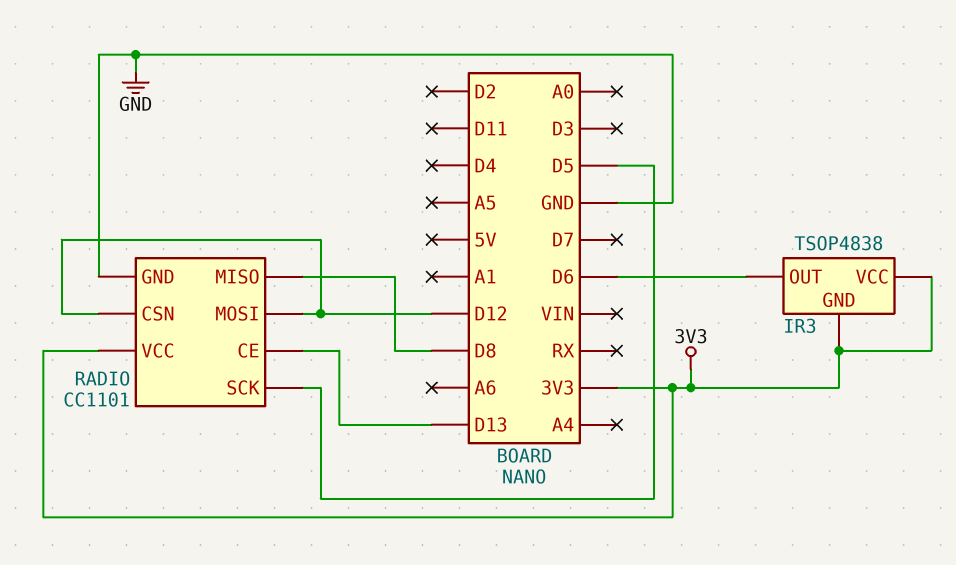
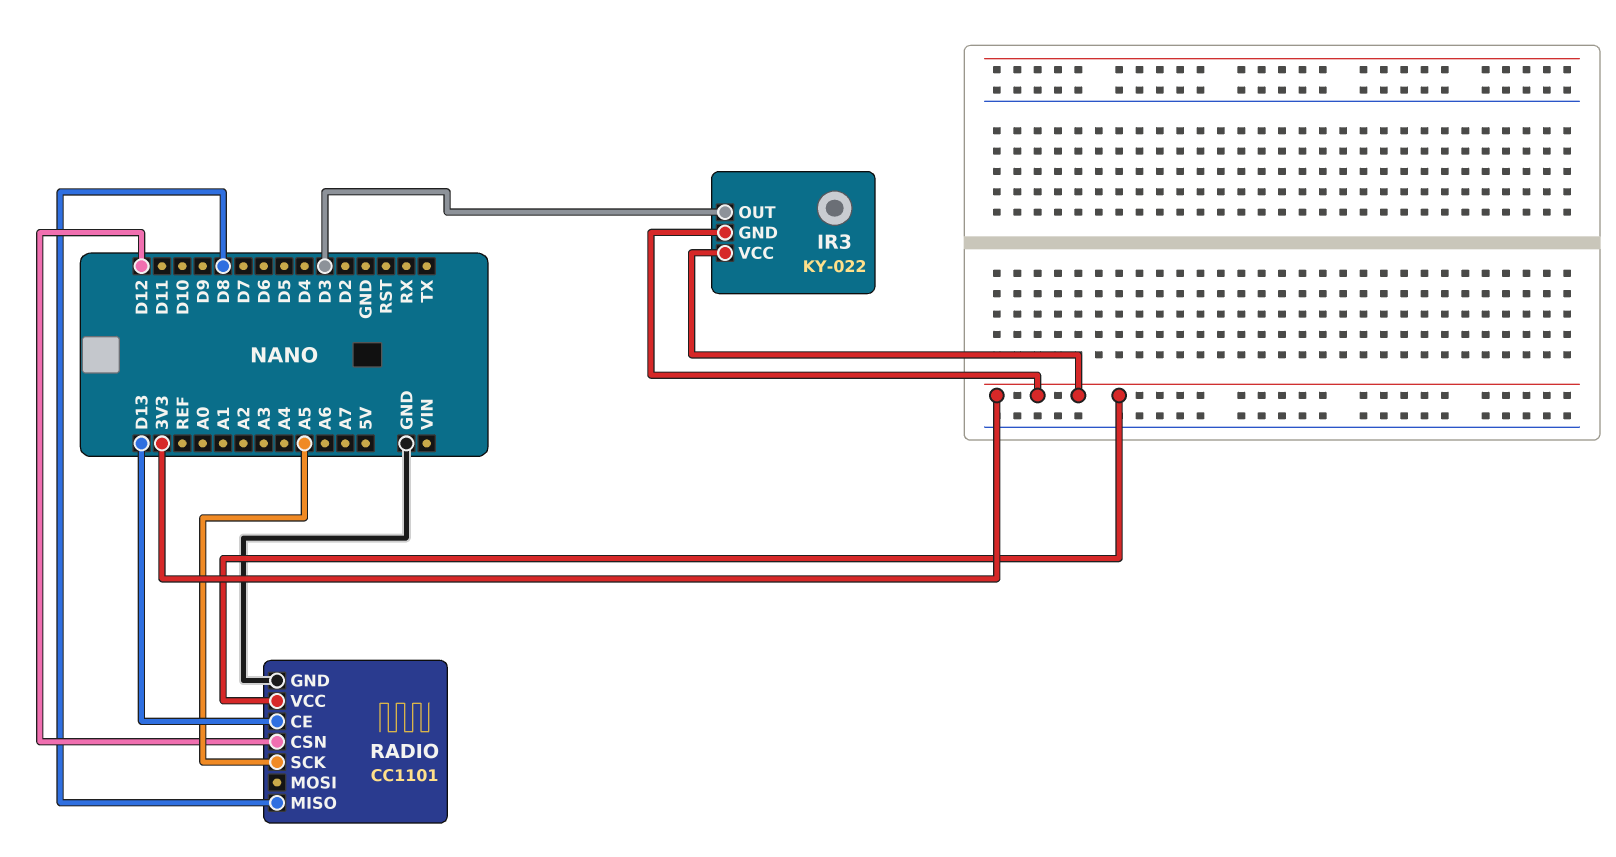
IR3: TSOP4838 -> KY-022
IR3 pin OUT: D6 -> D3
RADIO pin MOSI: D12 -> none
RADIO pin SCK: D5 -> A5

